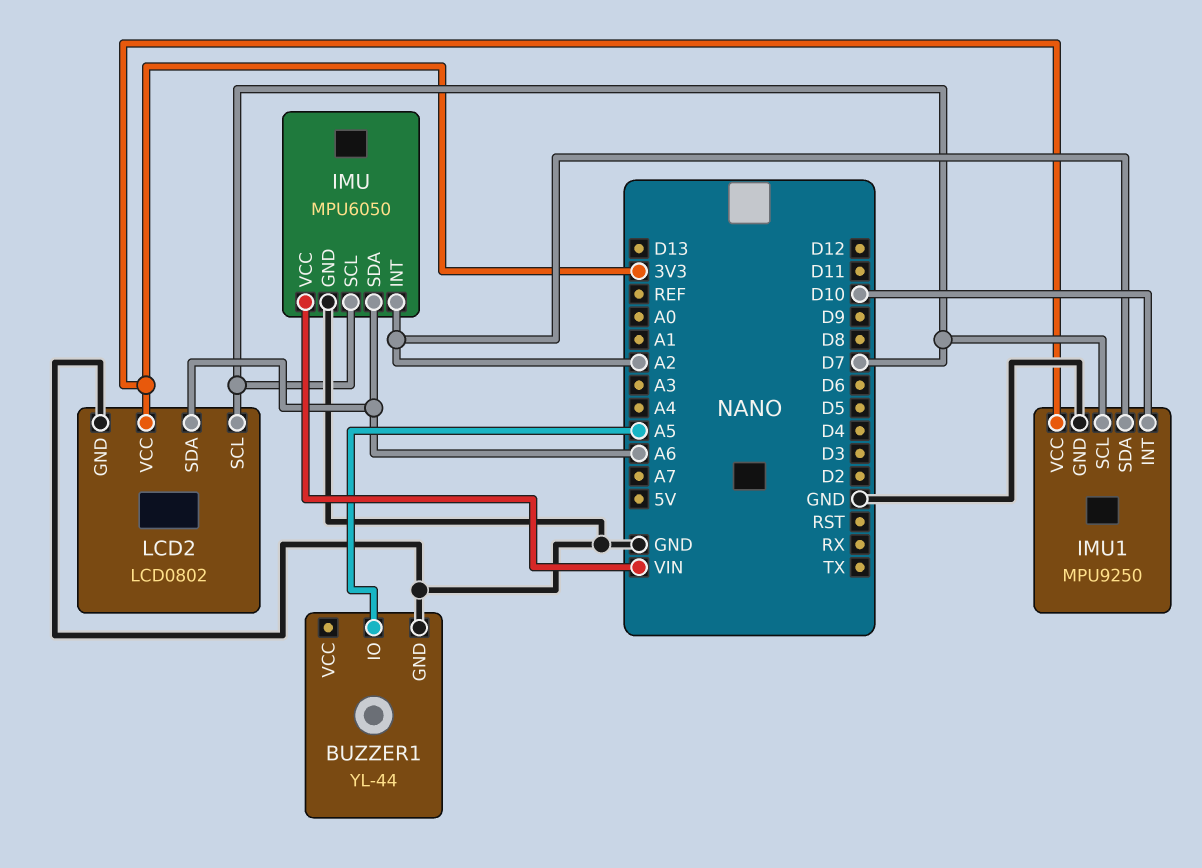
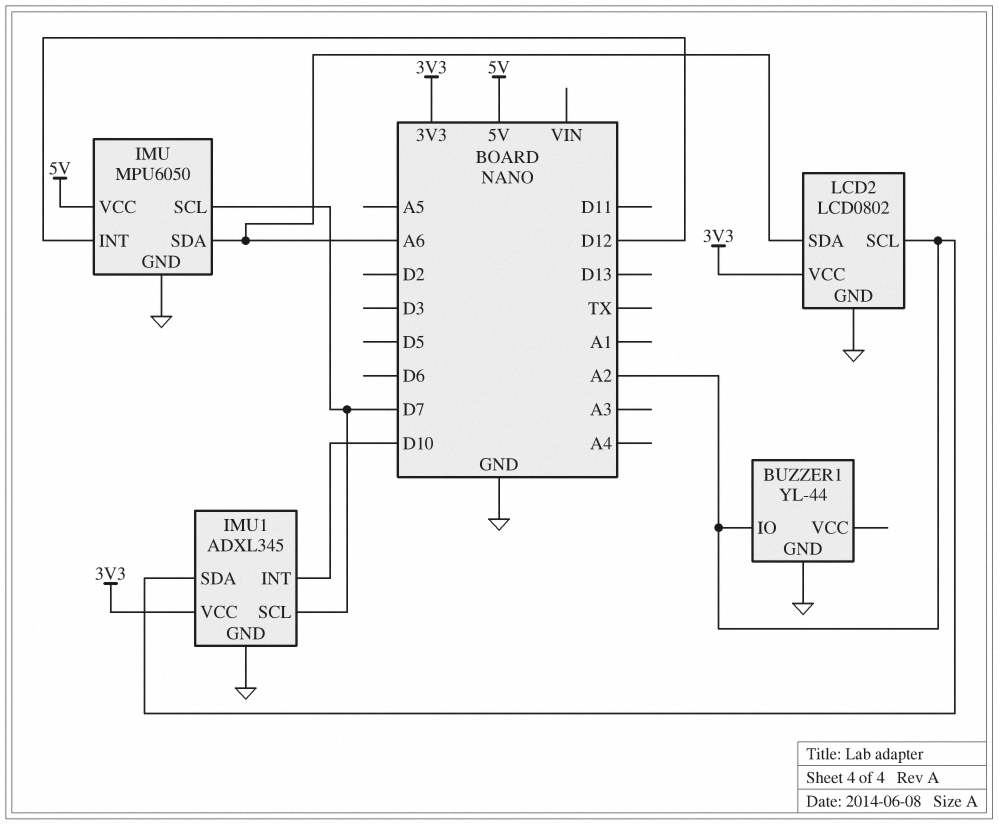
BUZZER1 pin IO: A5 -> A2
IMU pin INT: A2 -> D12
IMU pin VCC: VIN -> 5V
IMU1: MPU9250 -> ADXL345
LCD2 pin SCL: D7 -> A2

